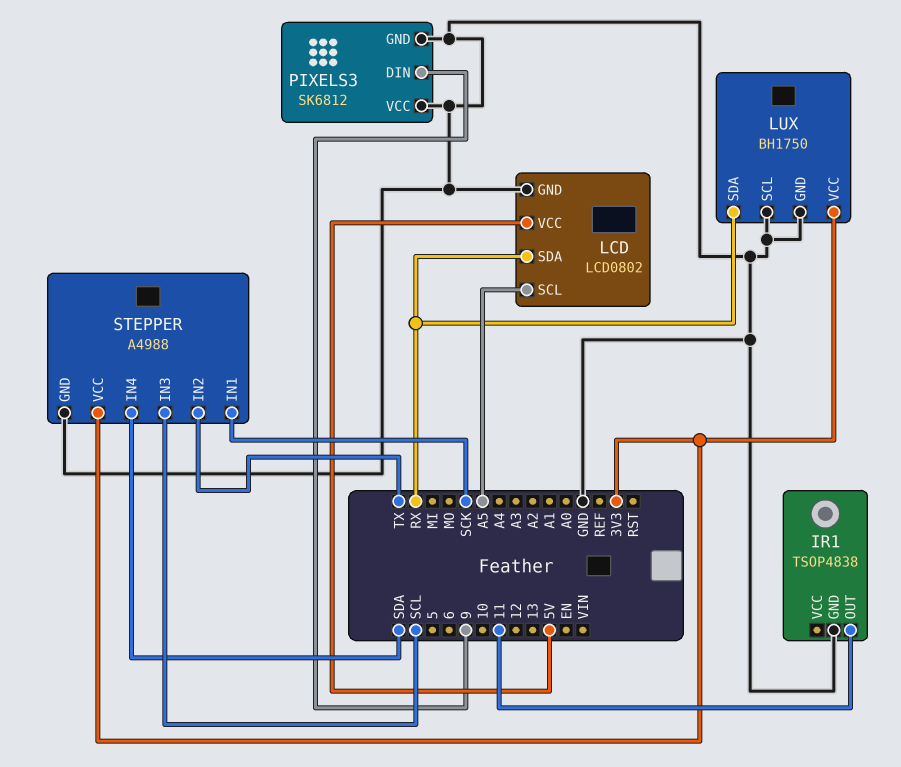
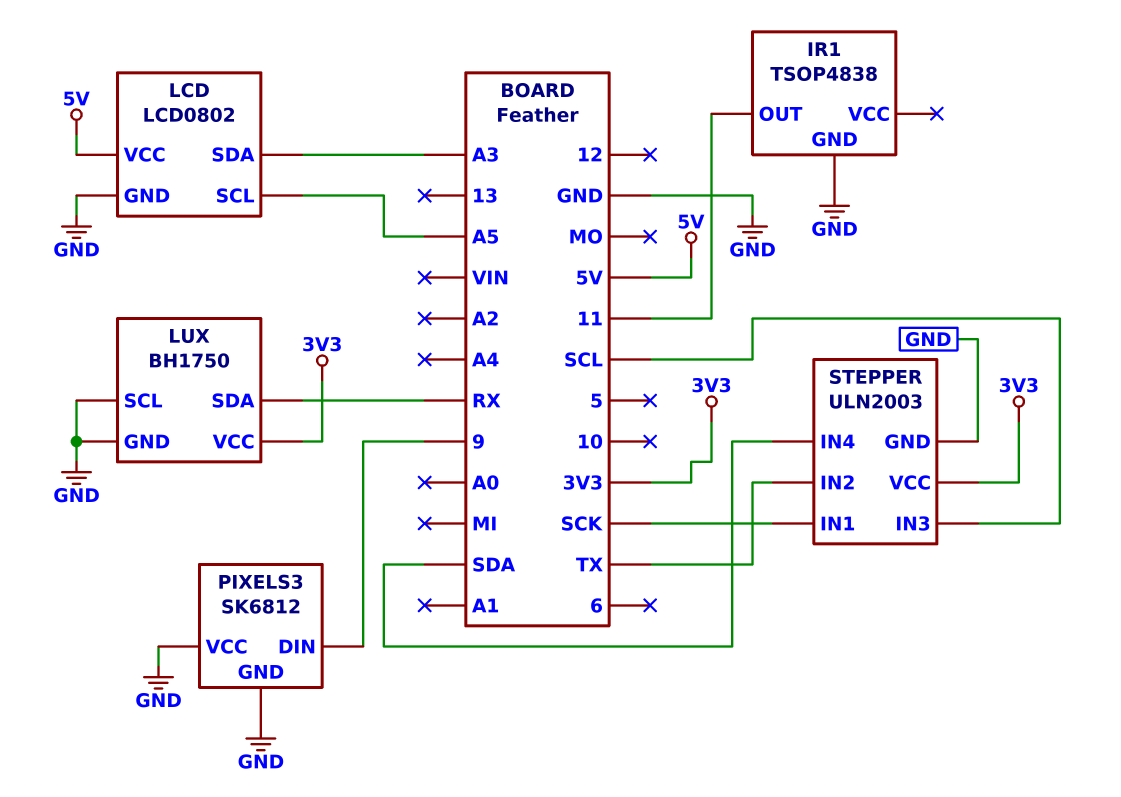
LCD pin SDA: RX -> A3
STEPPER: A4988 -> ULN2003

